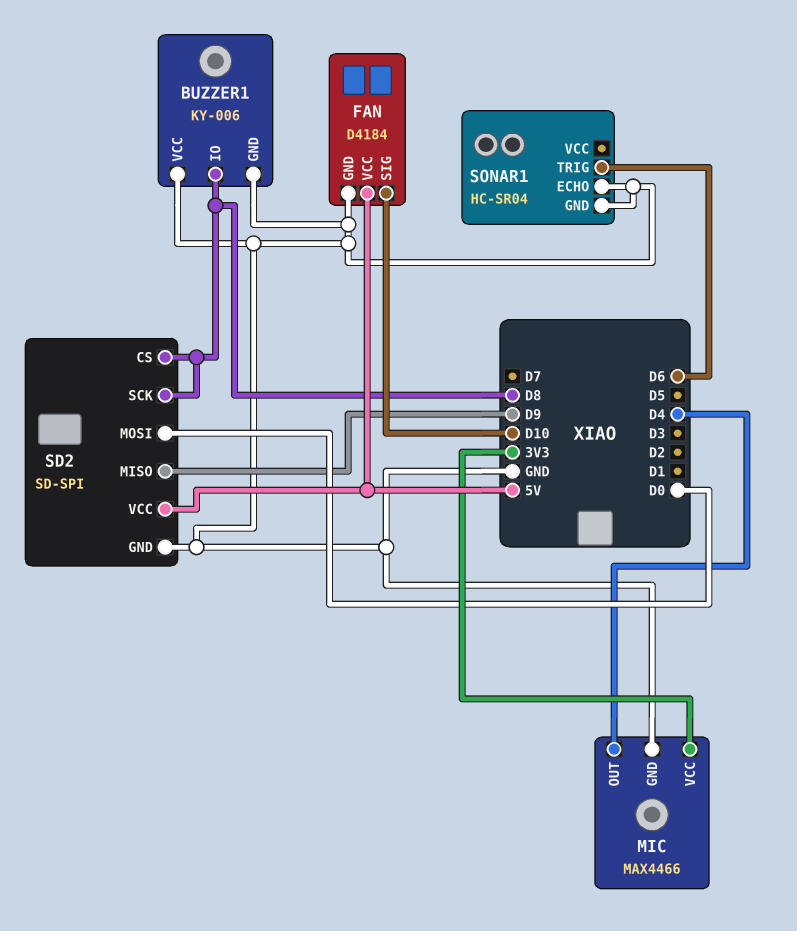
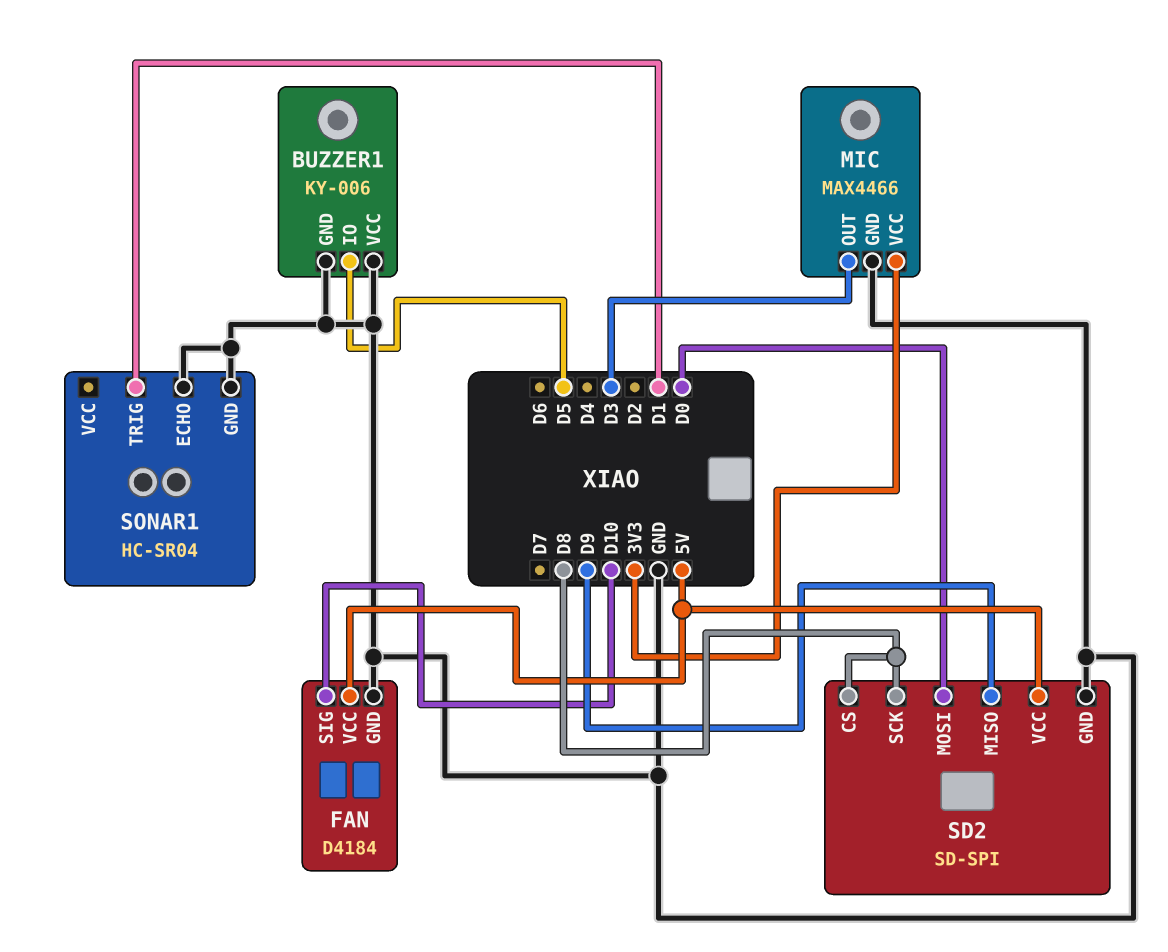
BUZZER1 pin IO: D8 -> D5
MIC pin OUT: D4 -> D3
SONAR1 pin TRIG: D6 -> D1

